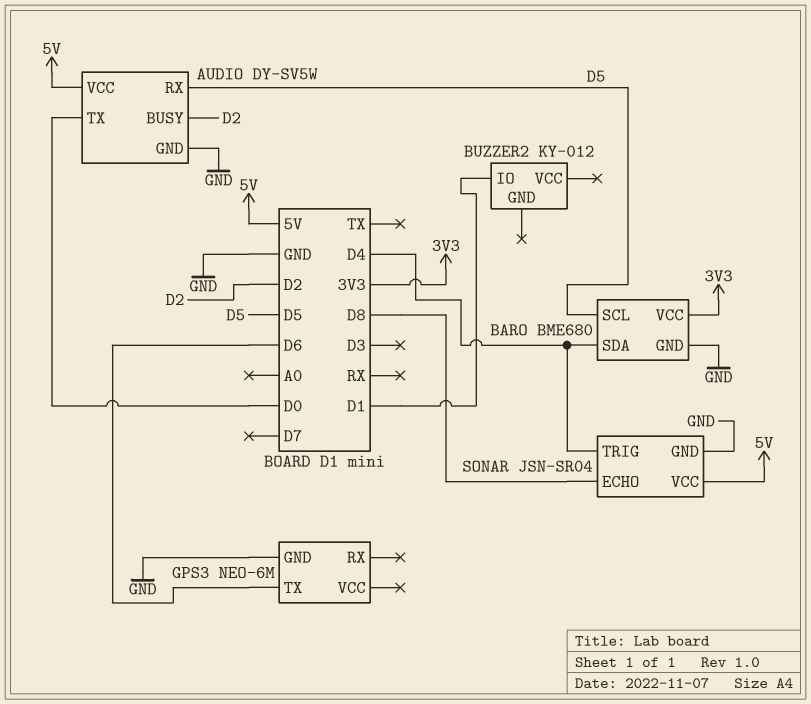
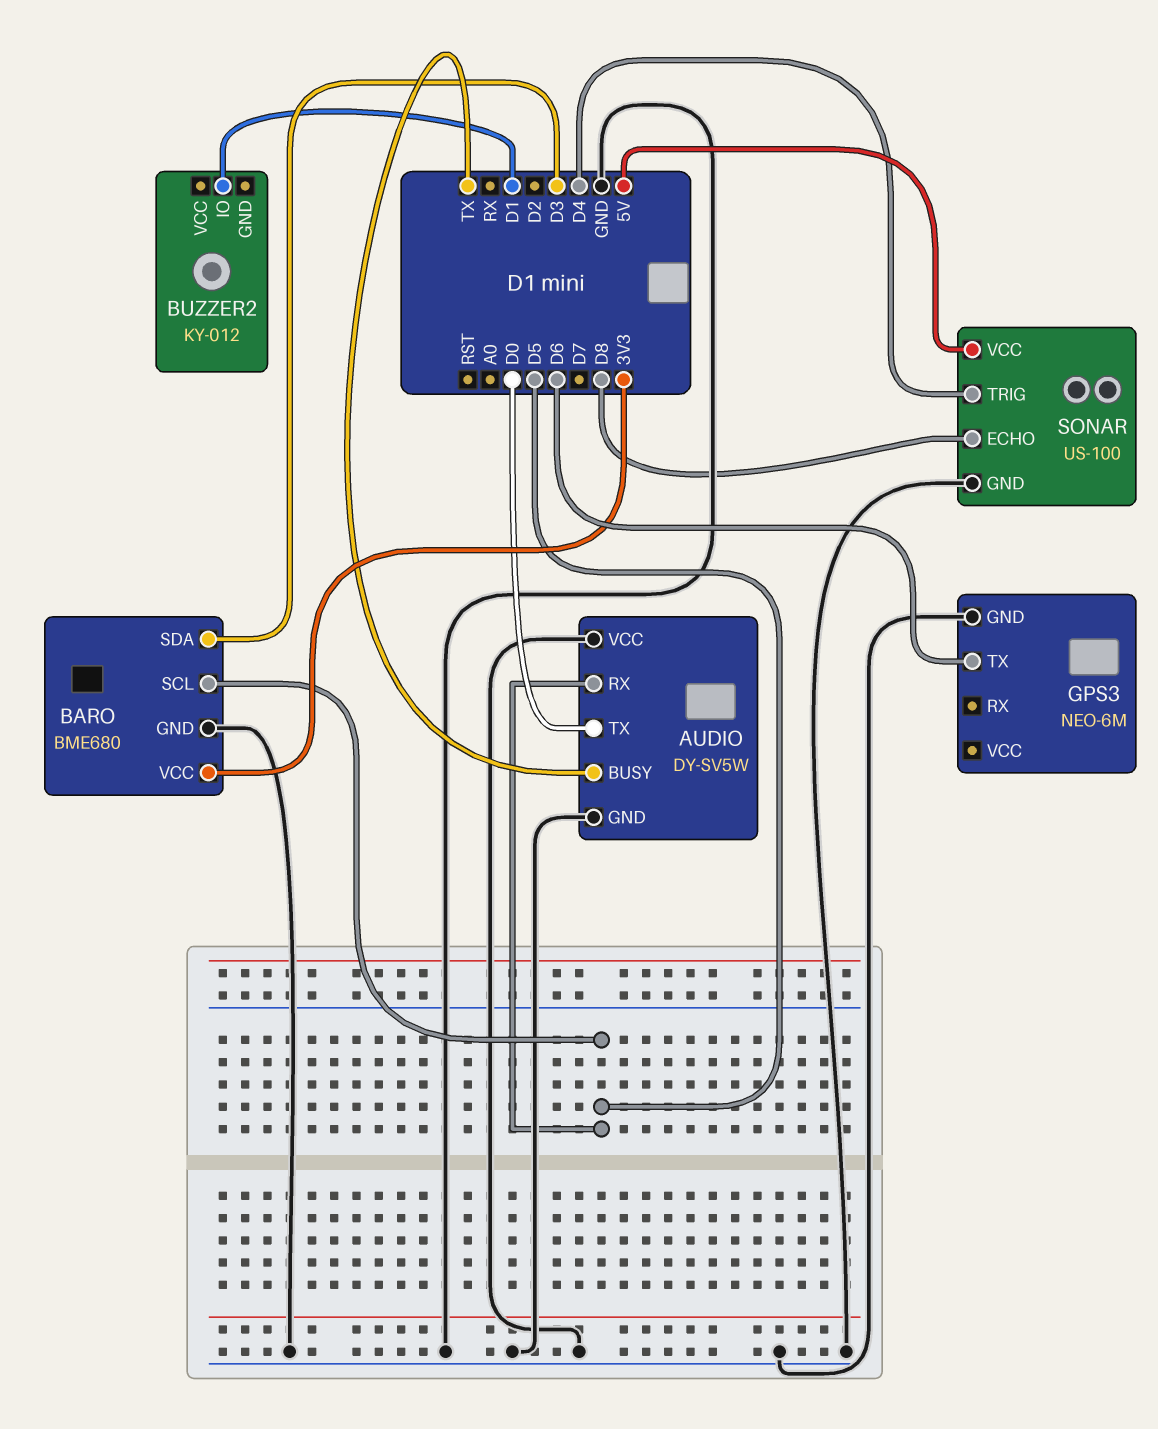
AUDIO pin BUSY: D2 -> TX
AUDIO pin VCC: 5V -> GND
BARO pin SDA: D4 -> D3
SONAR: JSN-SR04 -> US-100

